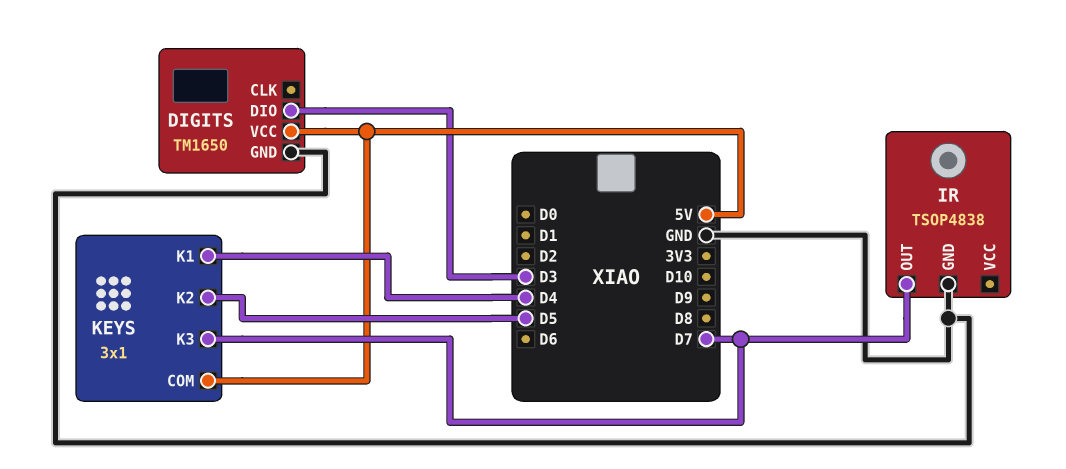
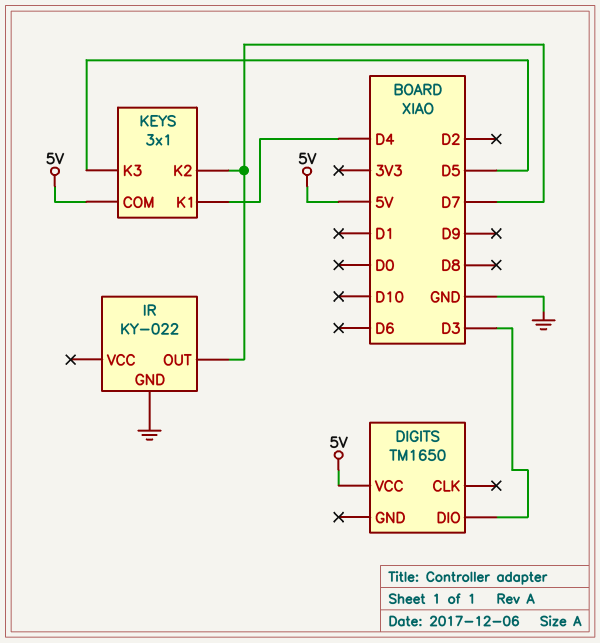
DIGITS pin GND: GND -> none
IR: TSOP4838 -> KY-022
KEYS pin K2: D5 -> D7
KEYS pin K3: D7 -> D5

